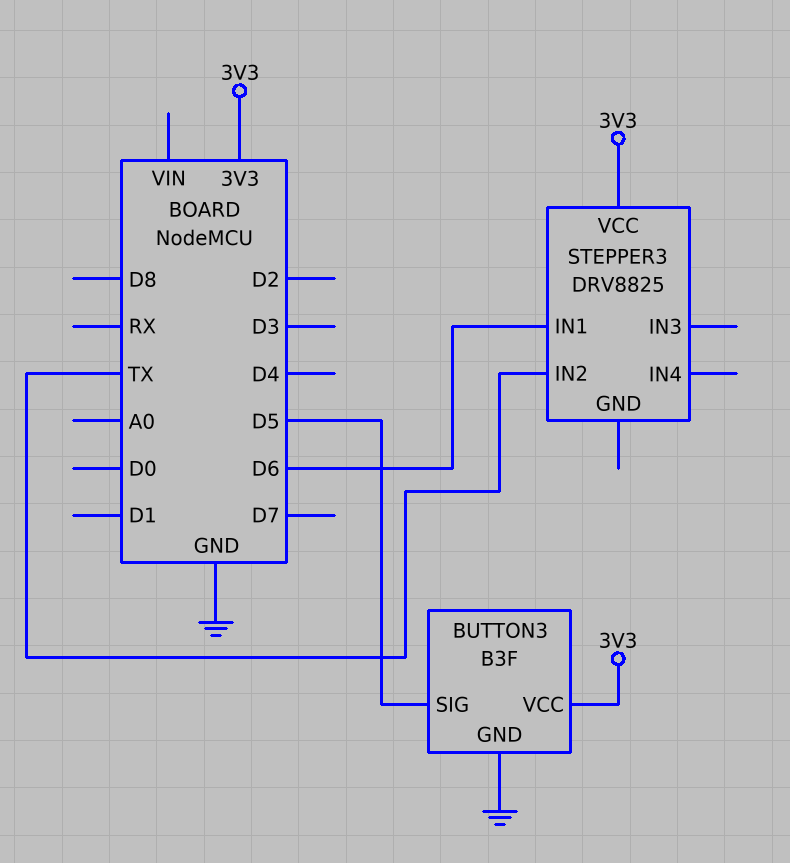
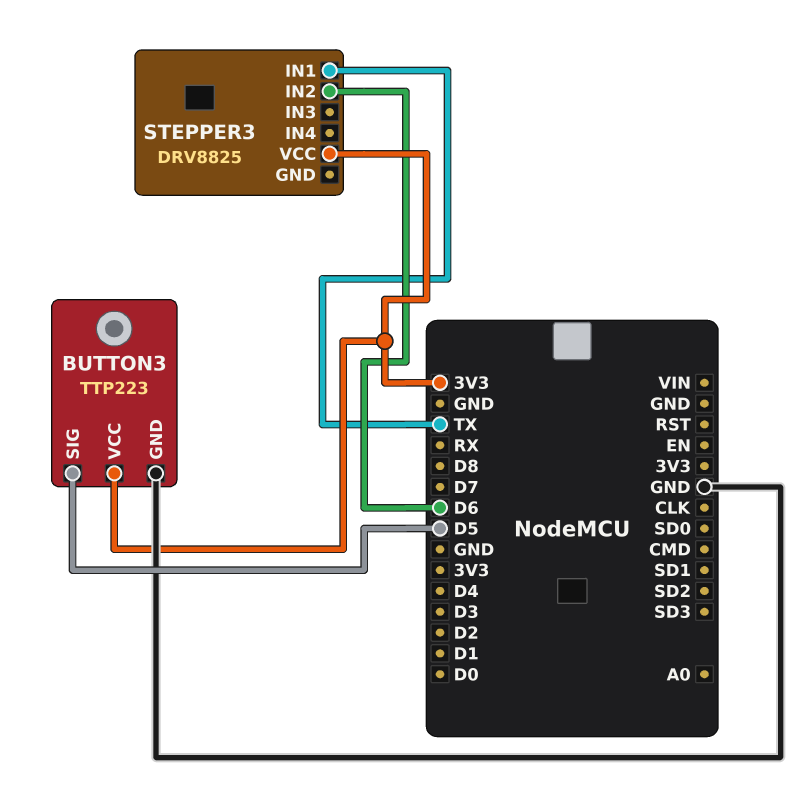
BUTTON3: B3F -> TTP223
STEPPER3 pin IN1: D6 -> TX
STEPPER3 pin IN2: TX -> D6

